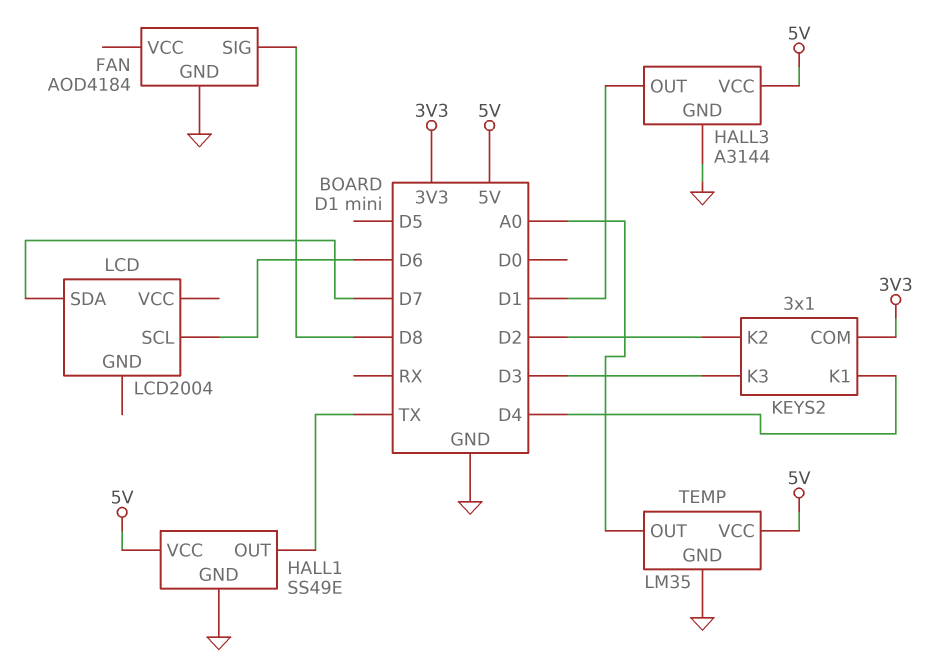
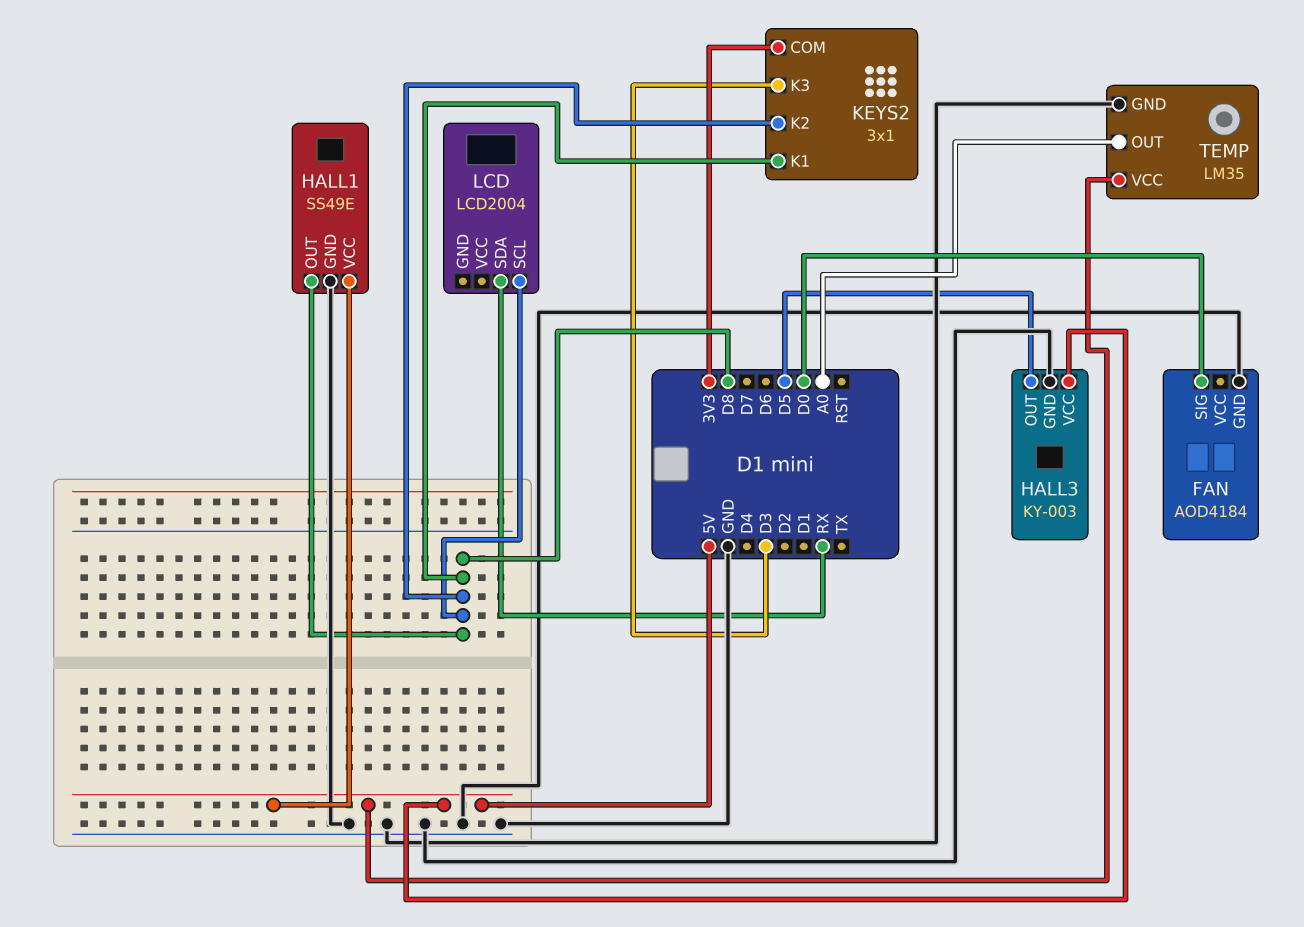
FAN pin SIG: D8 -> D0
HALL1 pin OUT: TX -> D8
HALL3: A3144 -> KY-003
HALL3 pin OUT: D1 -> D5
KEYS2 pin K1: D4 -> D8
KEYS2 pin K2: D2 -> D8
LCD pin SCL: D6 -> D8
LCD pin SDA: D7 -> RX

